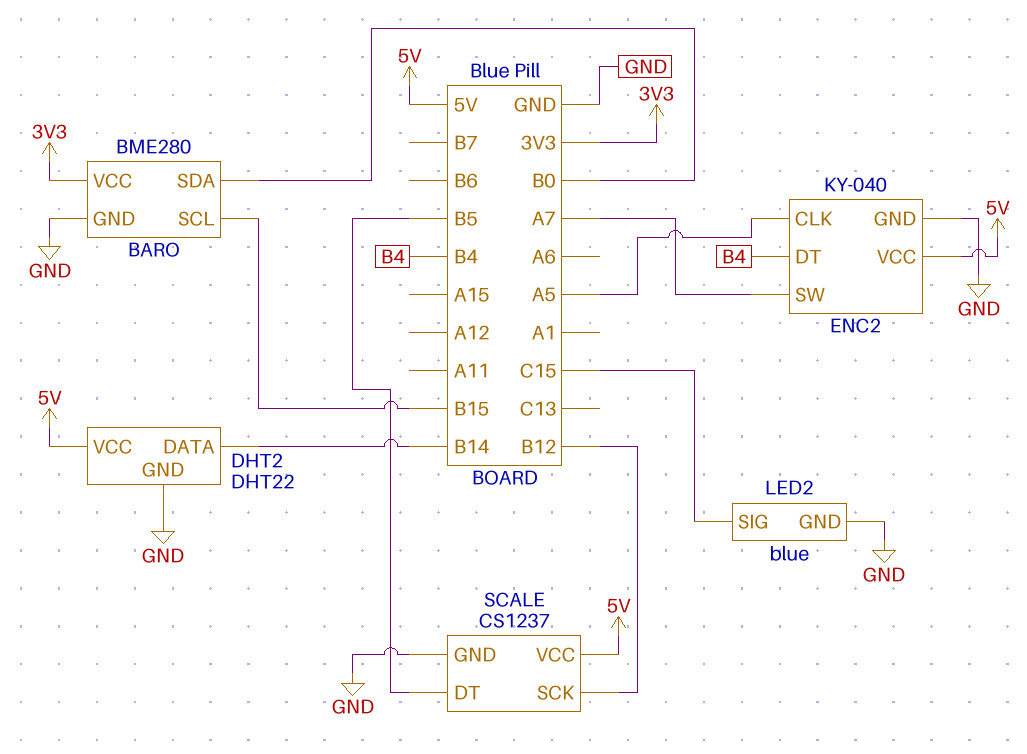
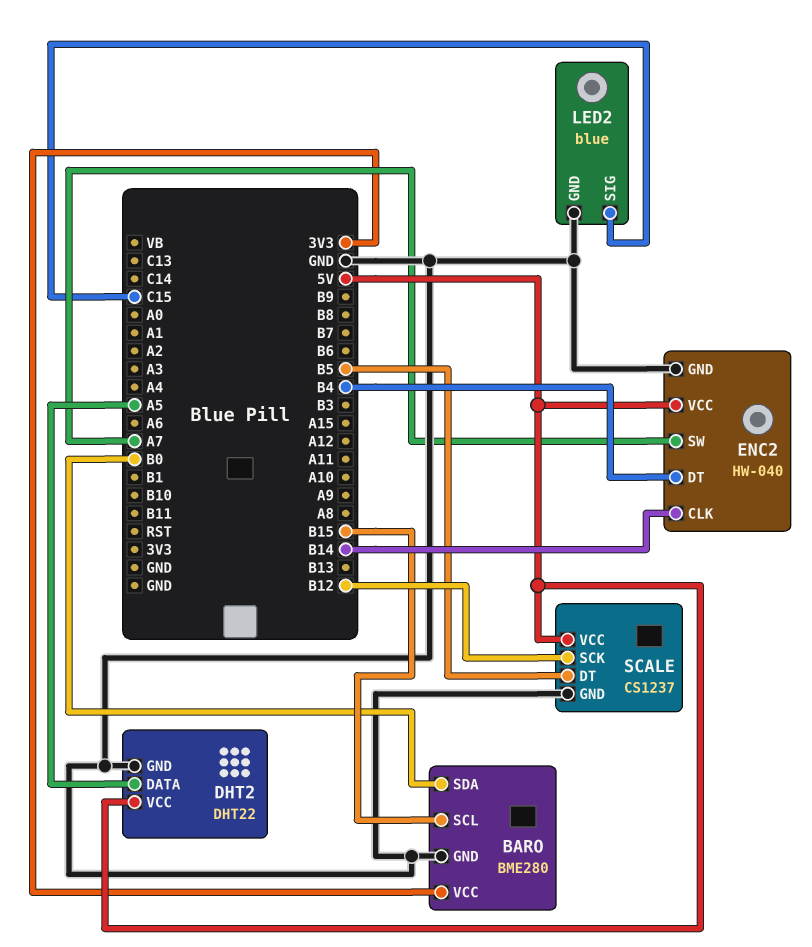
DHT2 pin DATA: B14 -> A5
ENC2: KY-040 -> HW-040
ENC2 pin CLK: A5 -> B14

